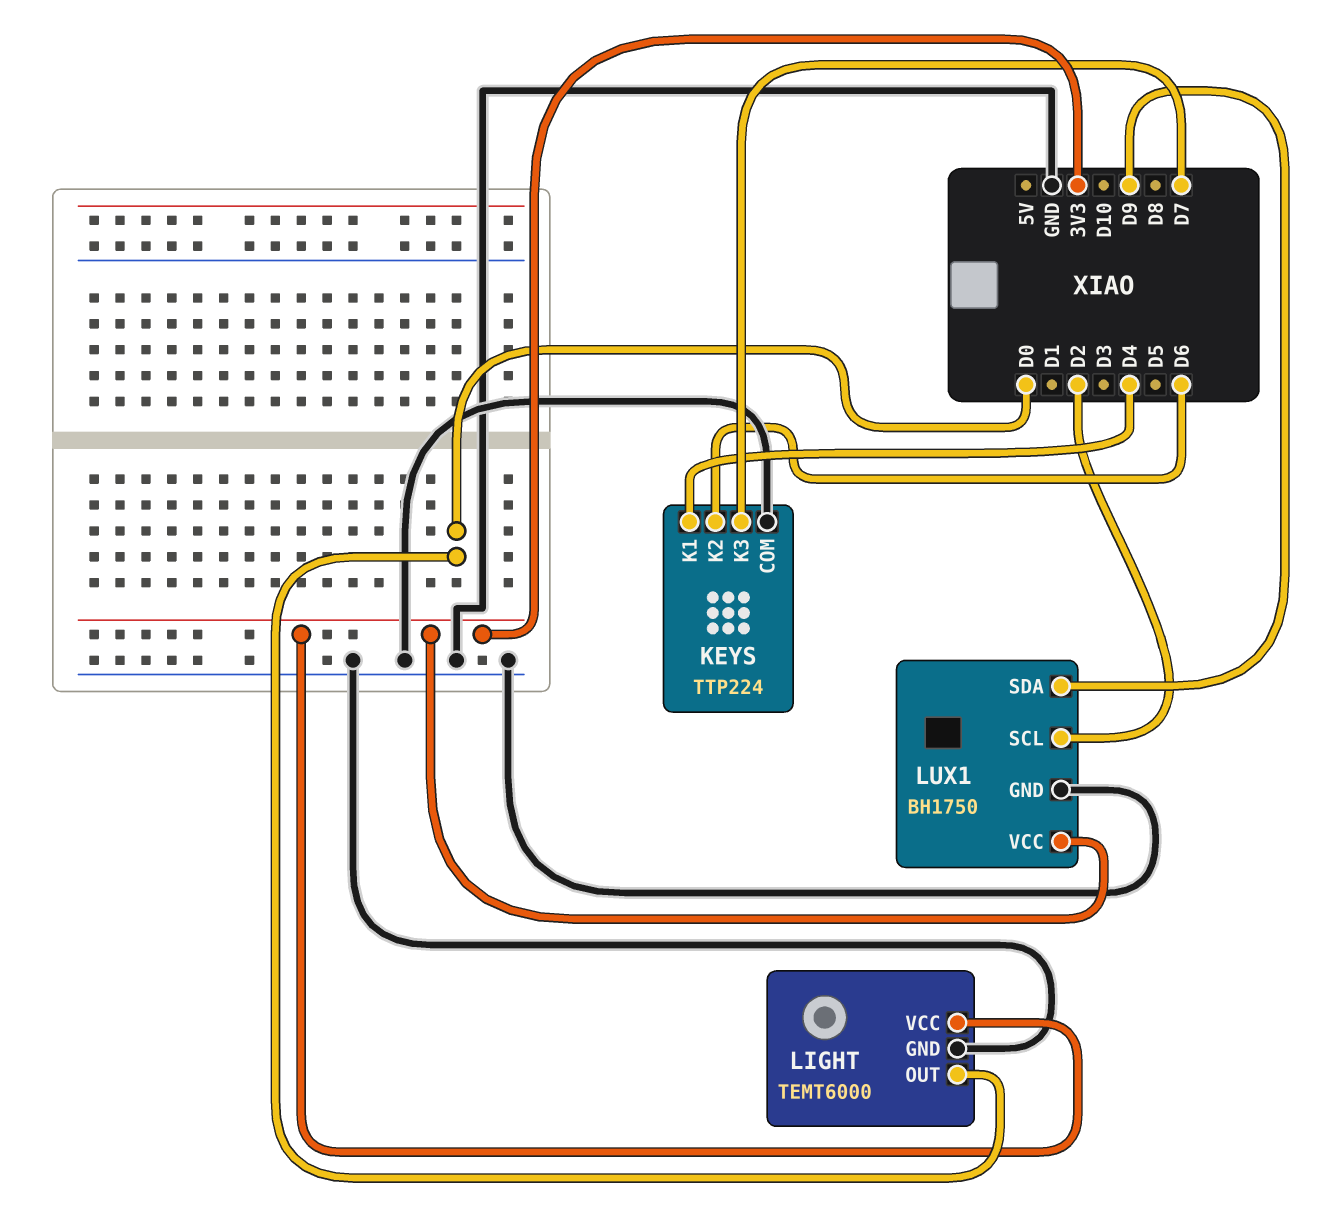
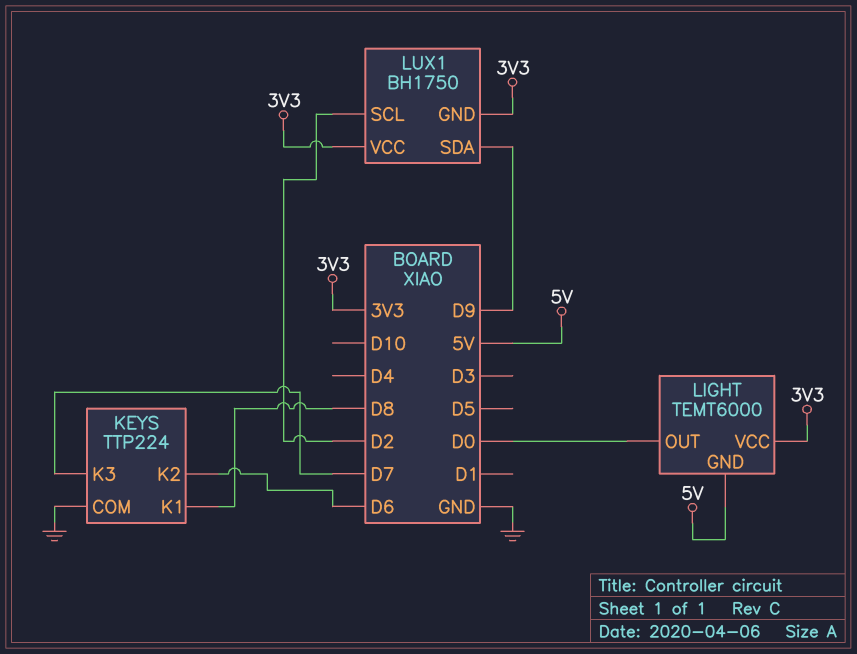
KEYS pin K1: D4 -> D8
LIGHT pin GND: GND -> 5V
LUX1 pin GND: GND -> 3V3

